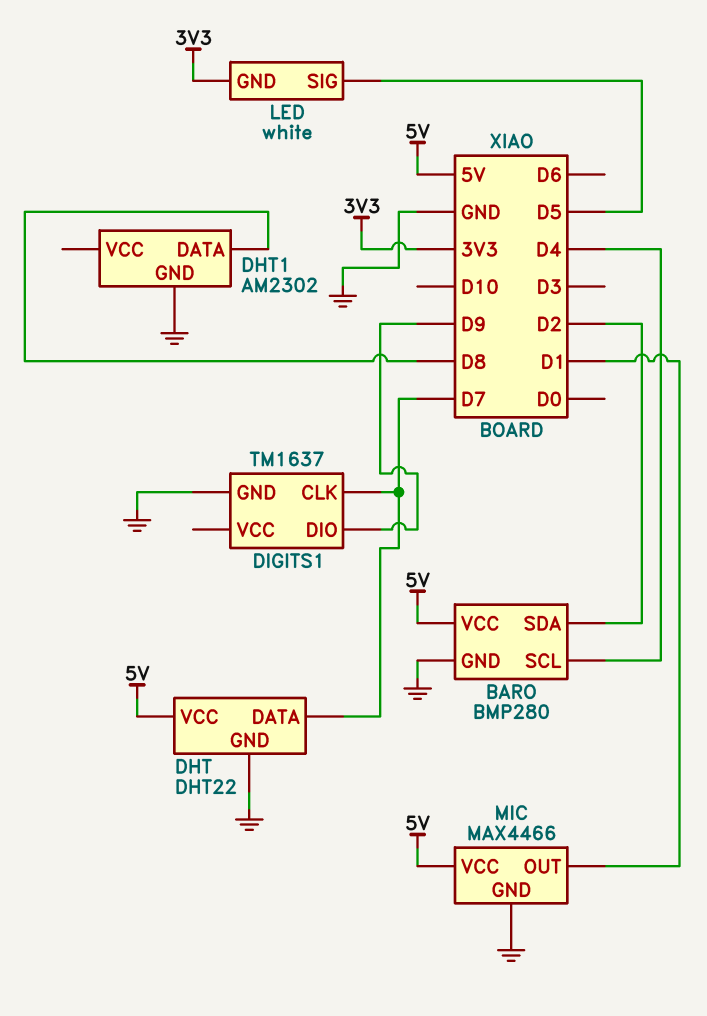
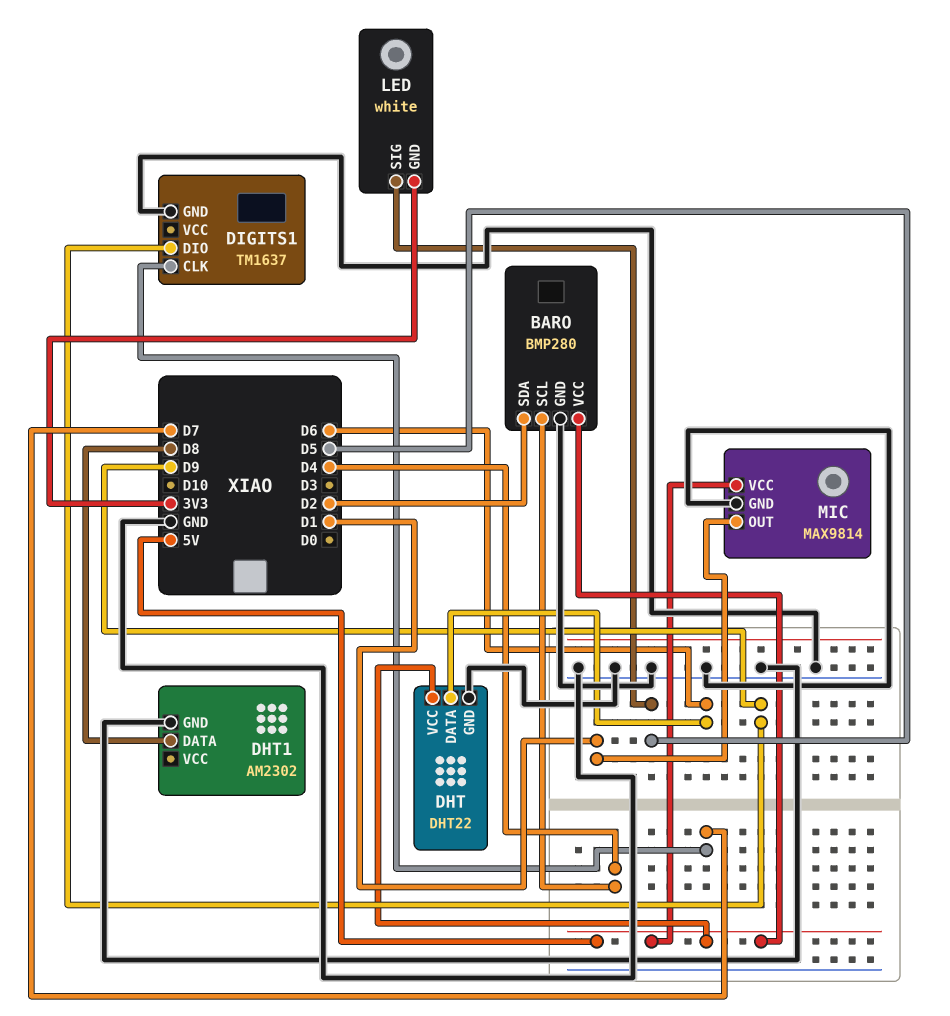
DHT pin DATA: D7 -> D6
MIC: MAX4466 -> MAX9814

